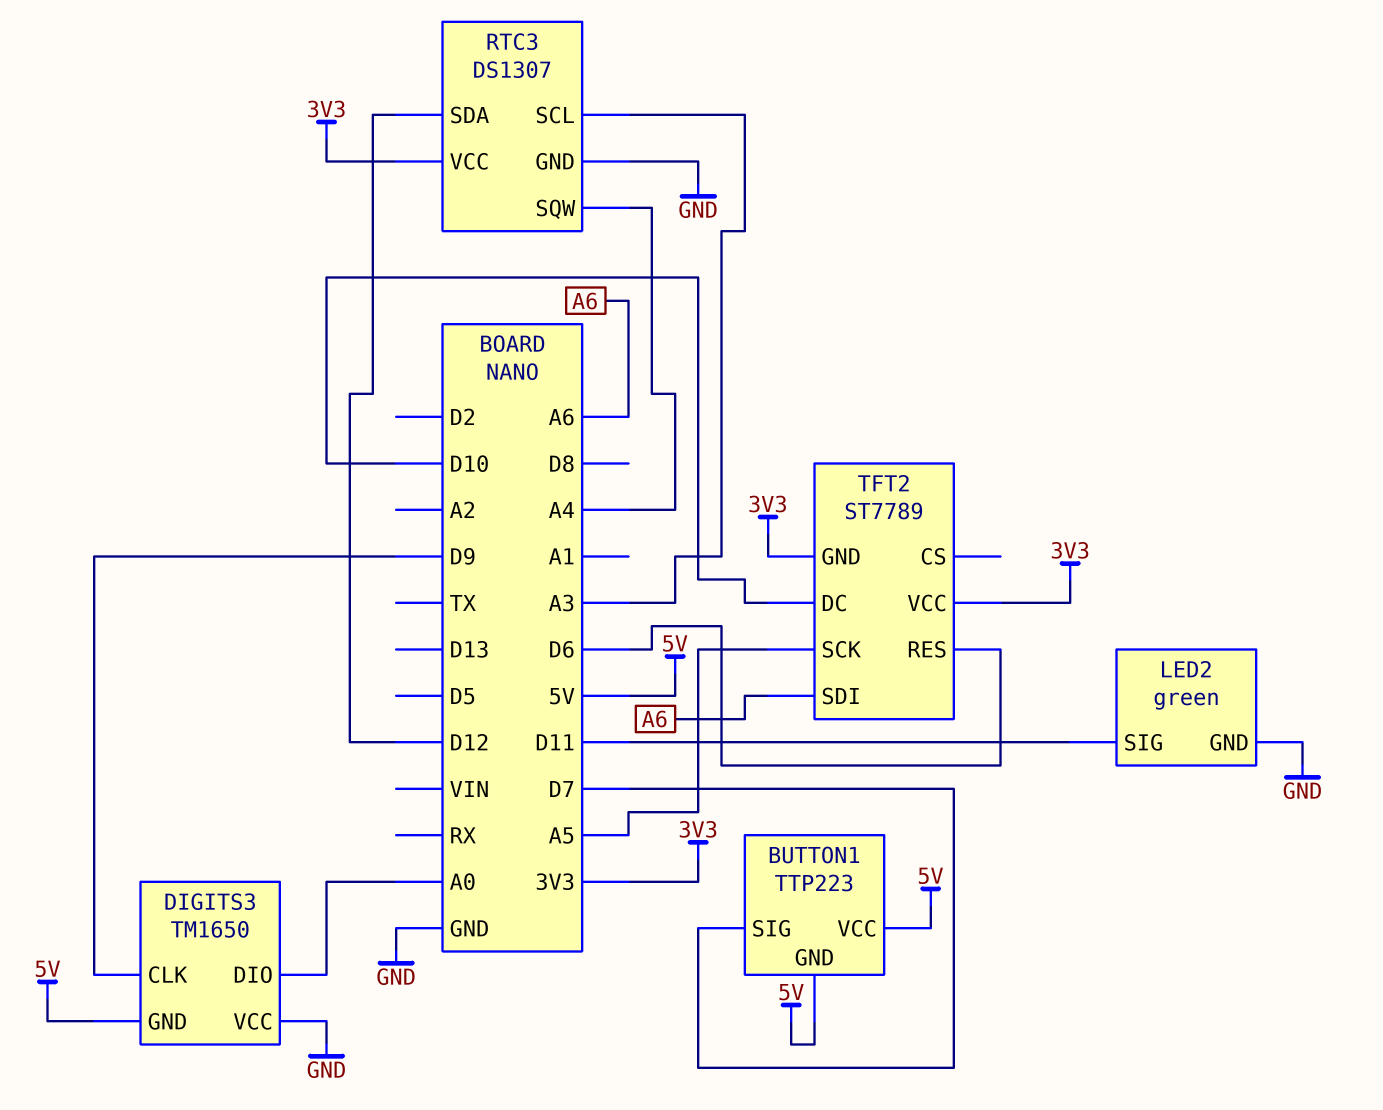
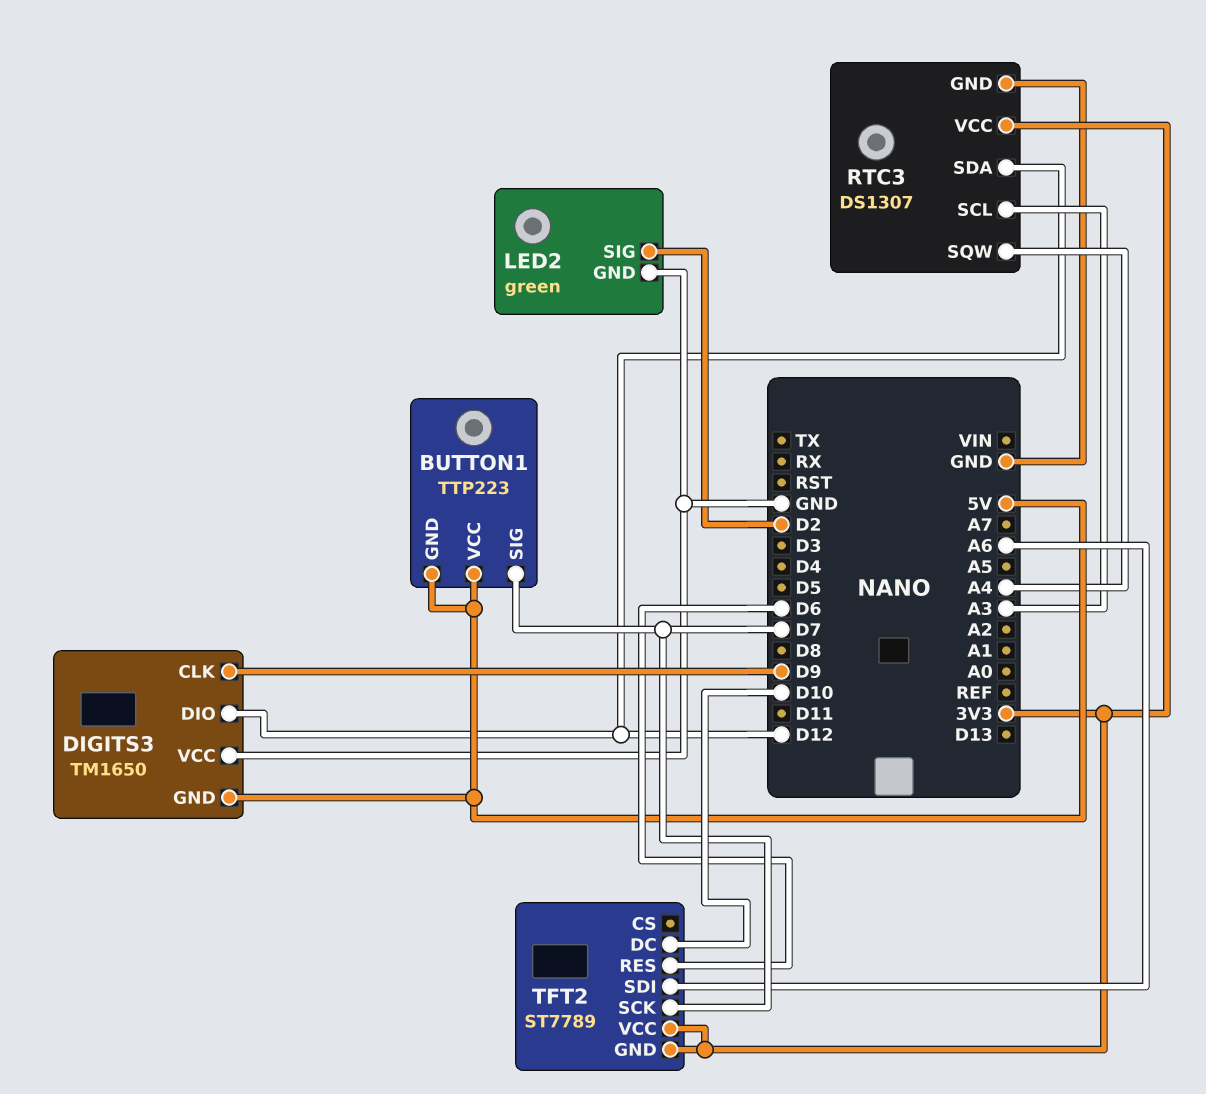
DIGITS3 pin DIO: A0 -> D12
LED2 pin SIG: D11 -> D2
TFT2 pin SCK: A5 -> D7

